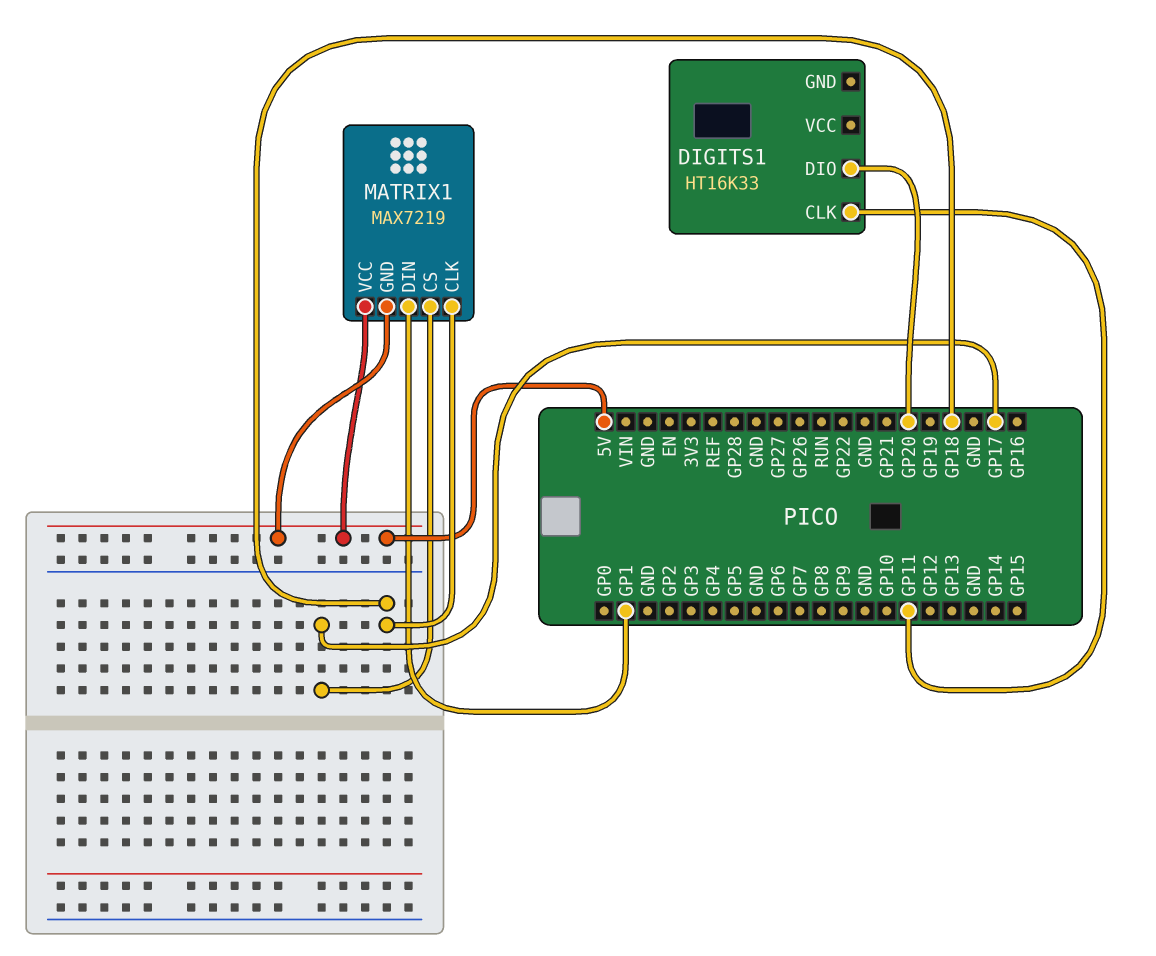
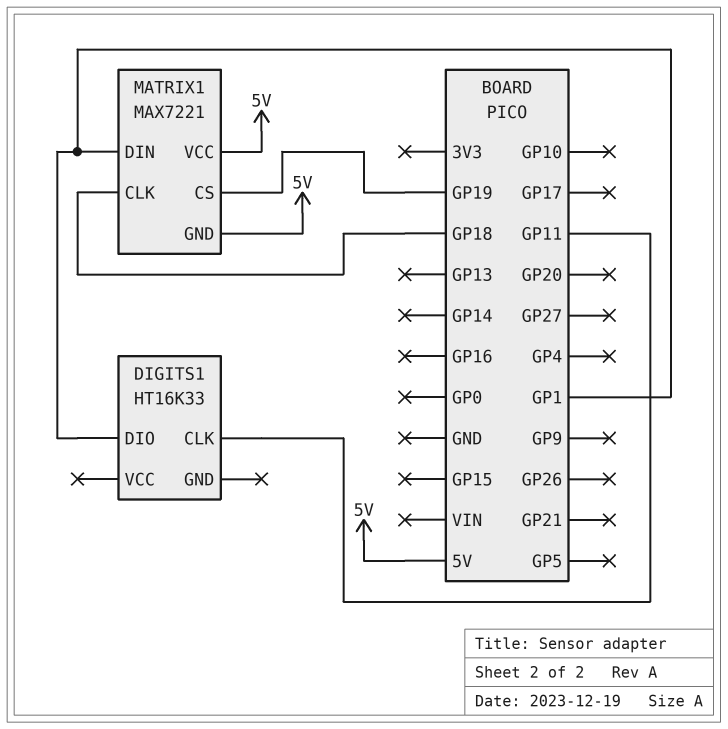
DIGITS1 pin DIO: GP20 -> GP1
MATRIX1: MAX7219 -> MAX7221
MATRIX1 pin CS: GP17 -> GP19

